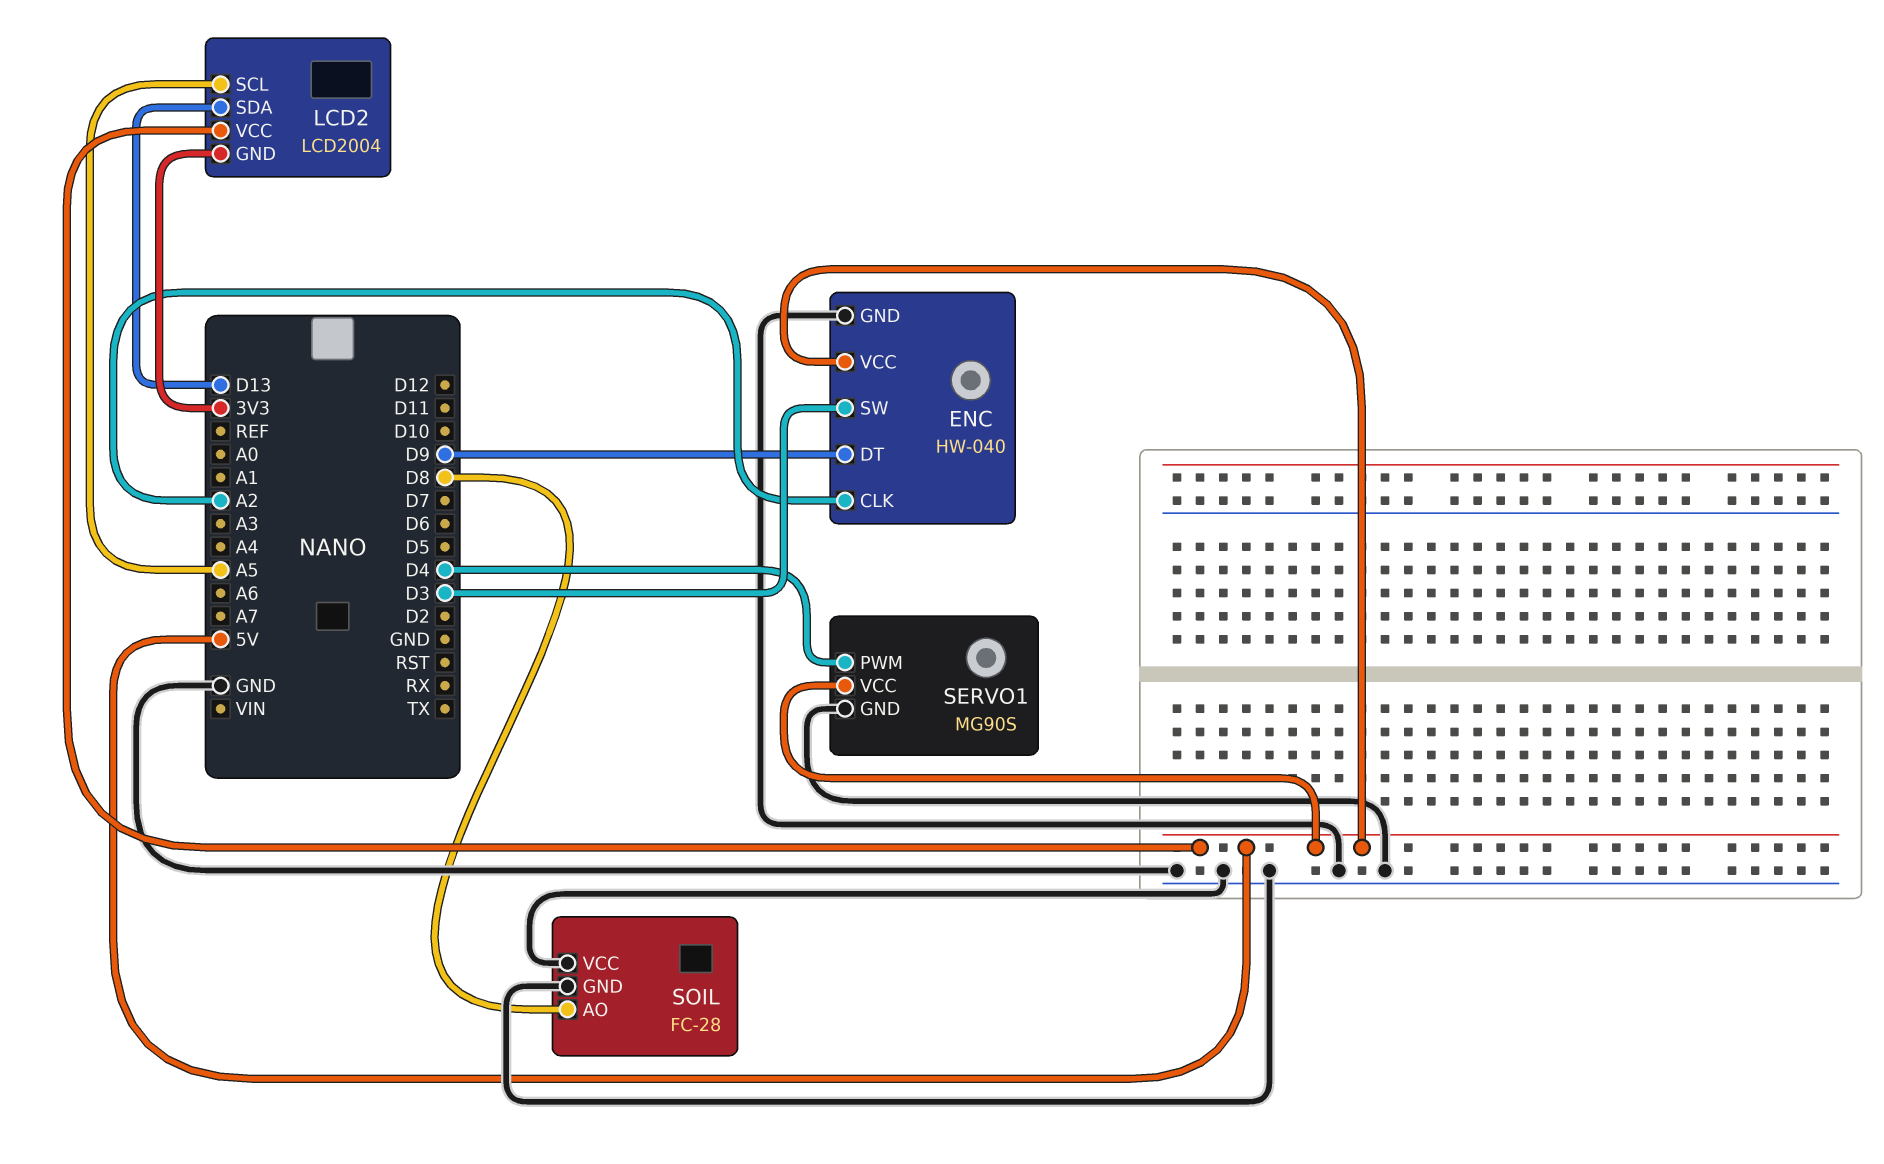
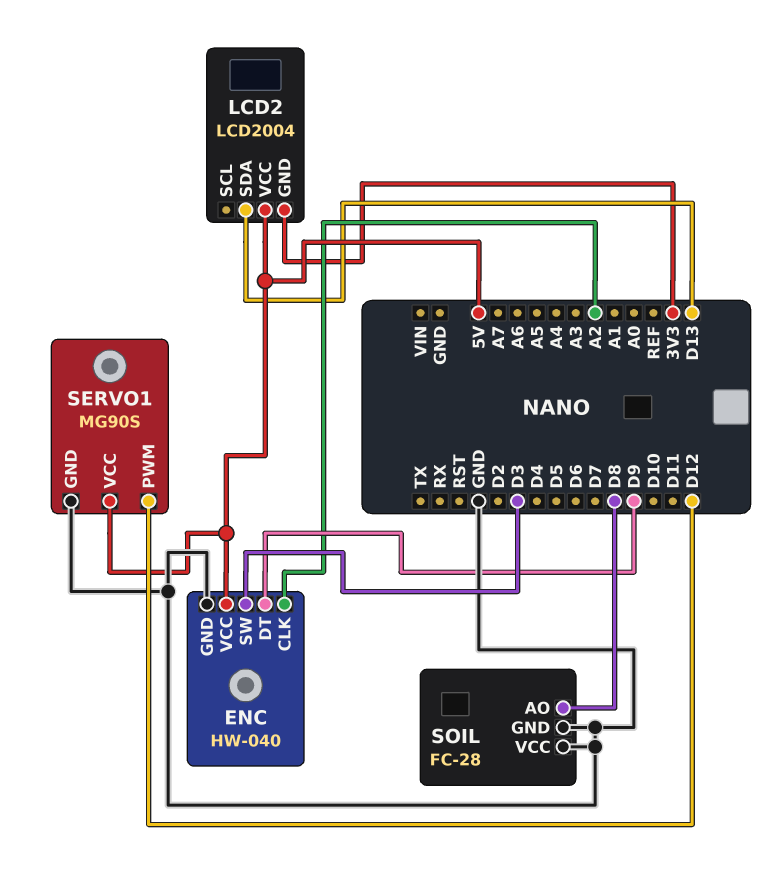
LCD2 pin SCL: A5 -> none
SERVO1 pin PWM: D4 -> D12

